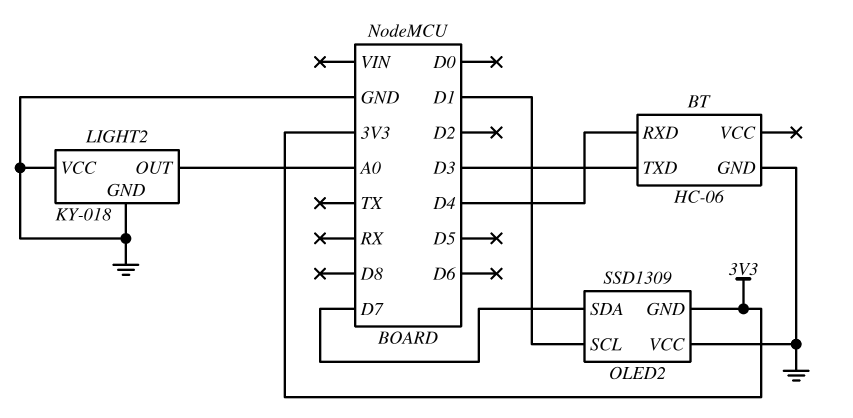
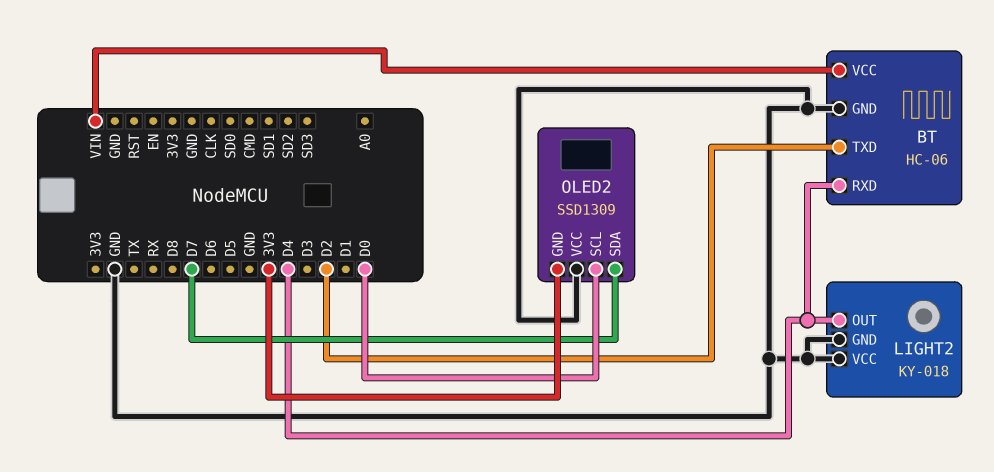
BT pin TXD: D3 -> D2
BT pin VCC: none -> VIN
LIGHT2 pin OUT: A0 -> D4
OLED2 pin SCL: D1 -> D0

